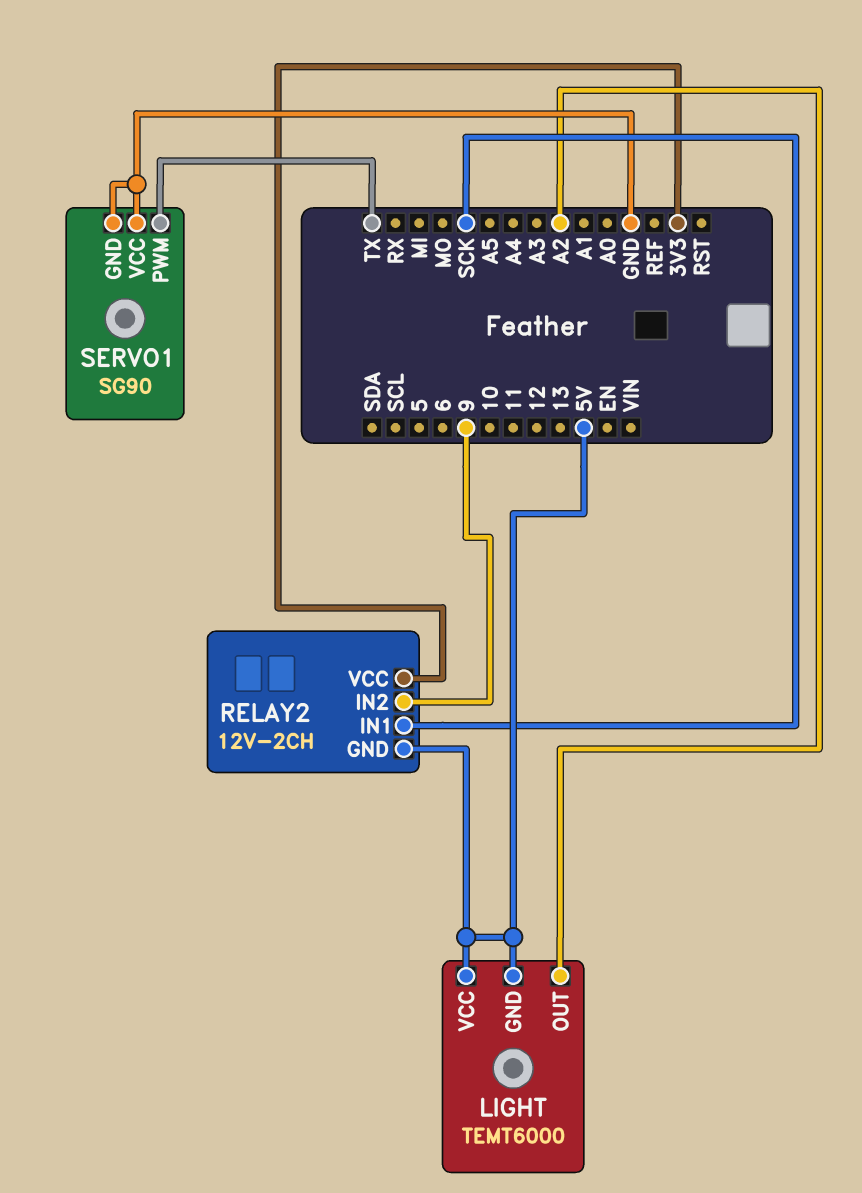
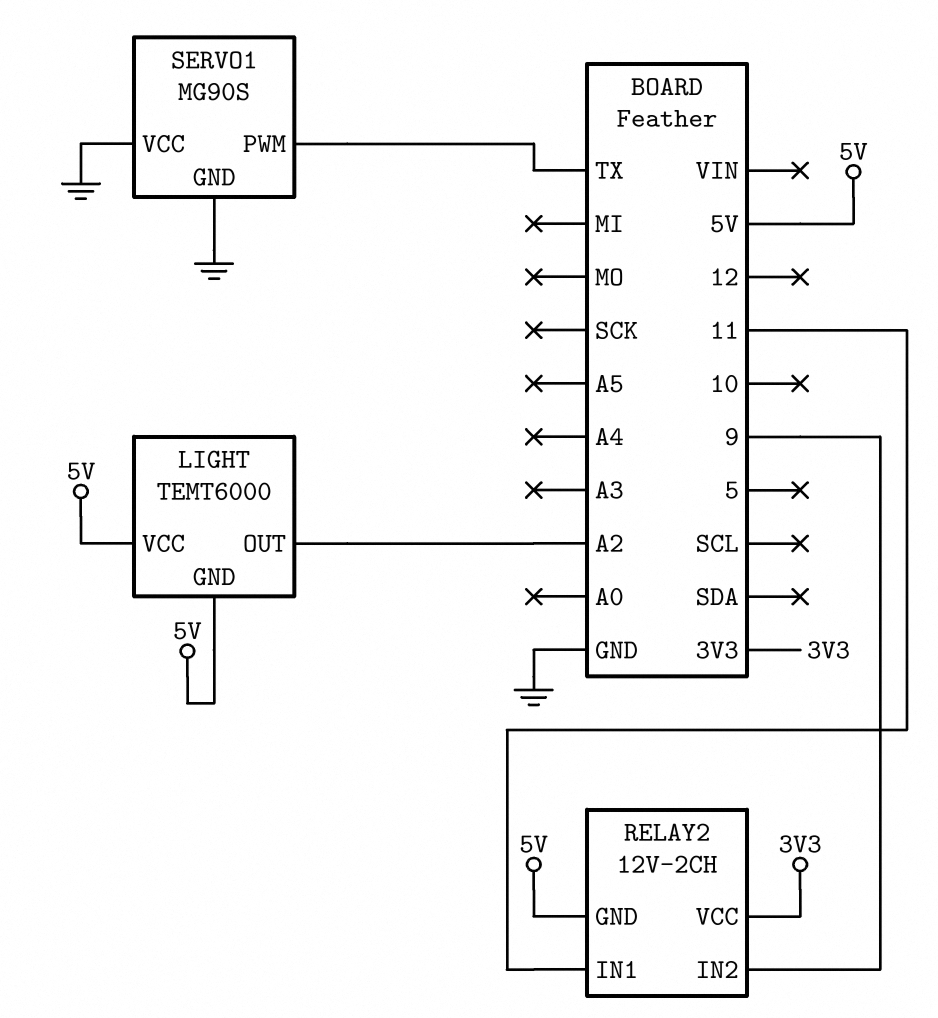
RELAY2 pin IN1: SCK -> 11
SERVO1: SG90 -> MG90S

